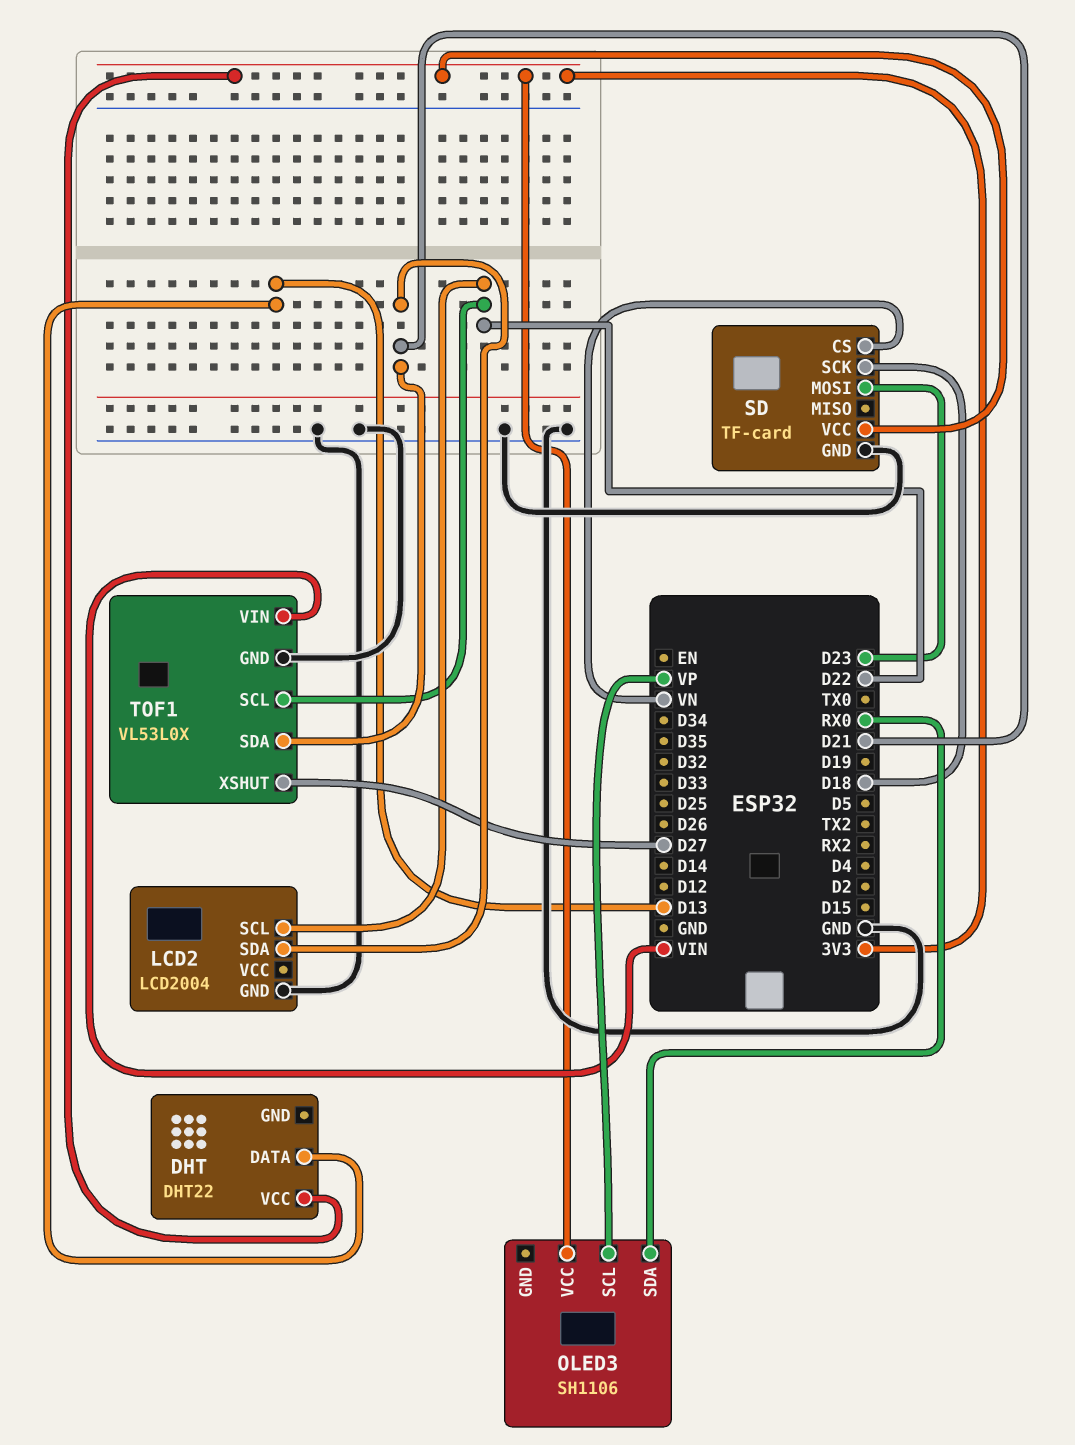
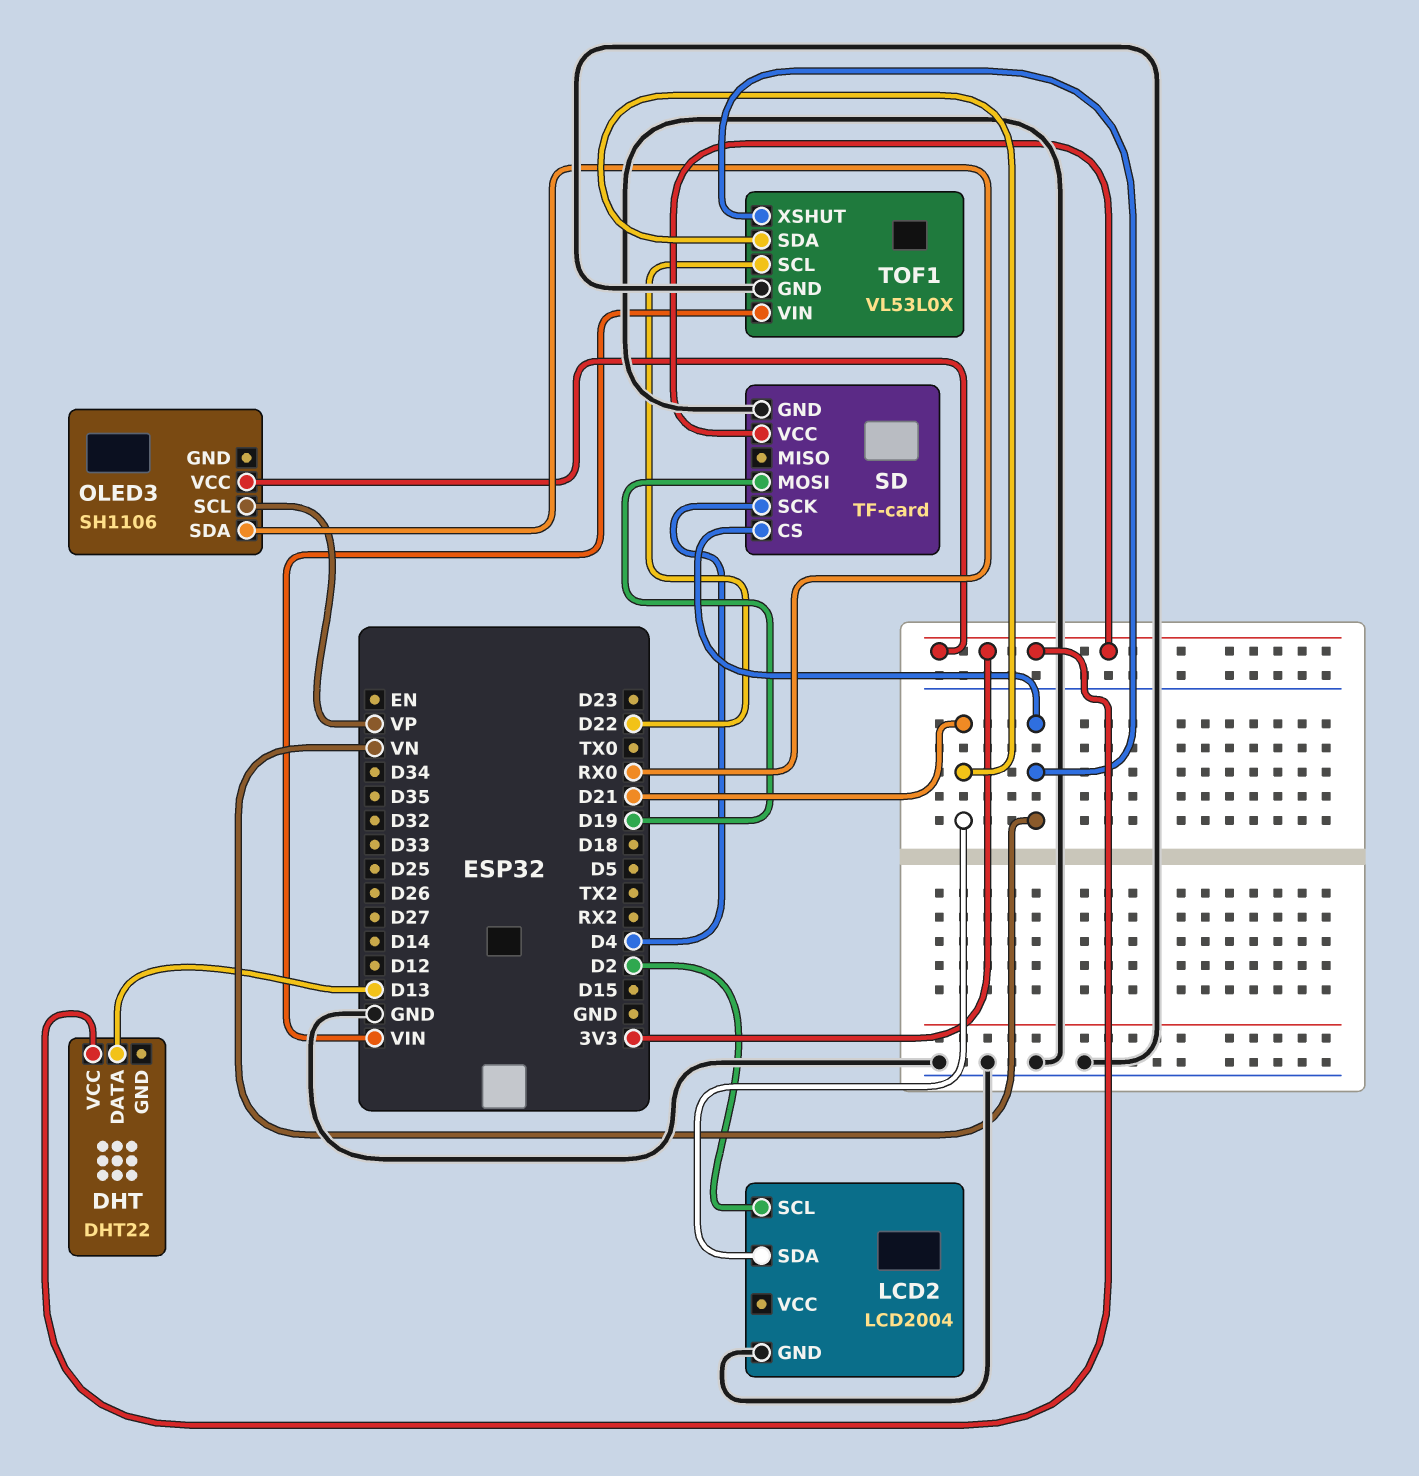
LCD2 pin SCL: D22 -> D2
SD pin MOSI: D23 -> D19
SD pin SCK: D18 -> D4
TOF1 pin XSHUT: D27 -> VN

